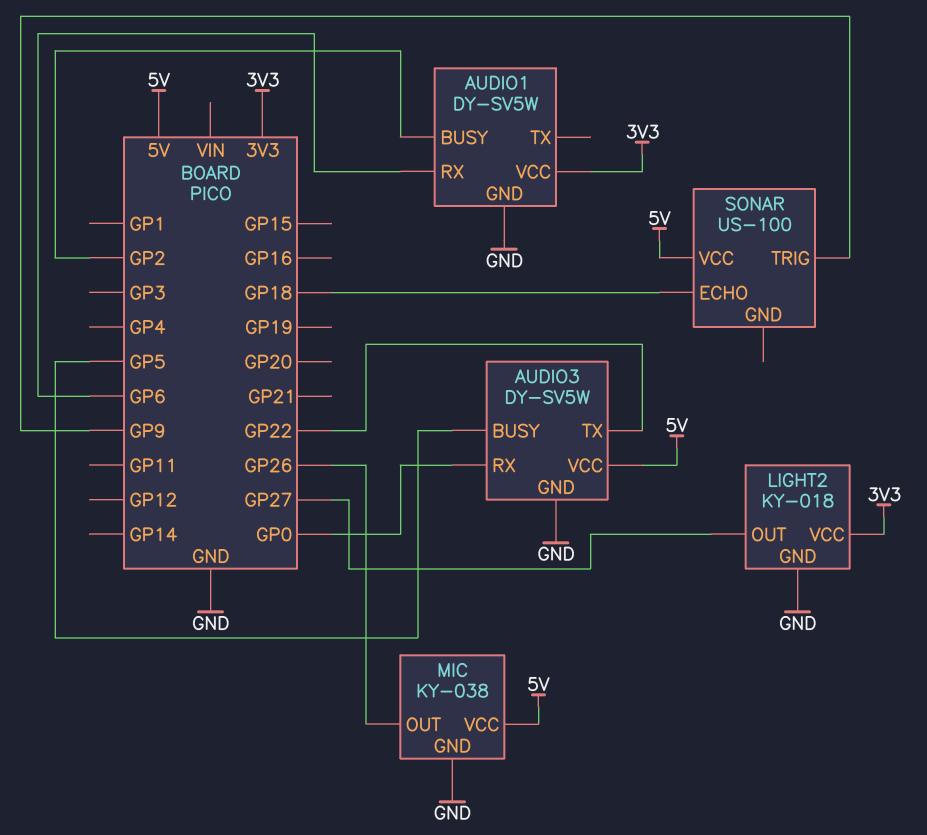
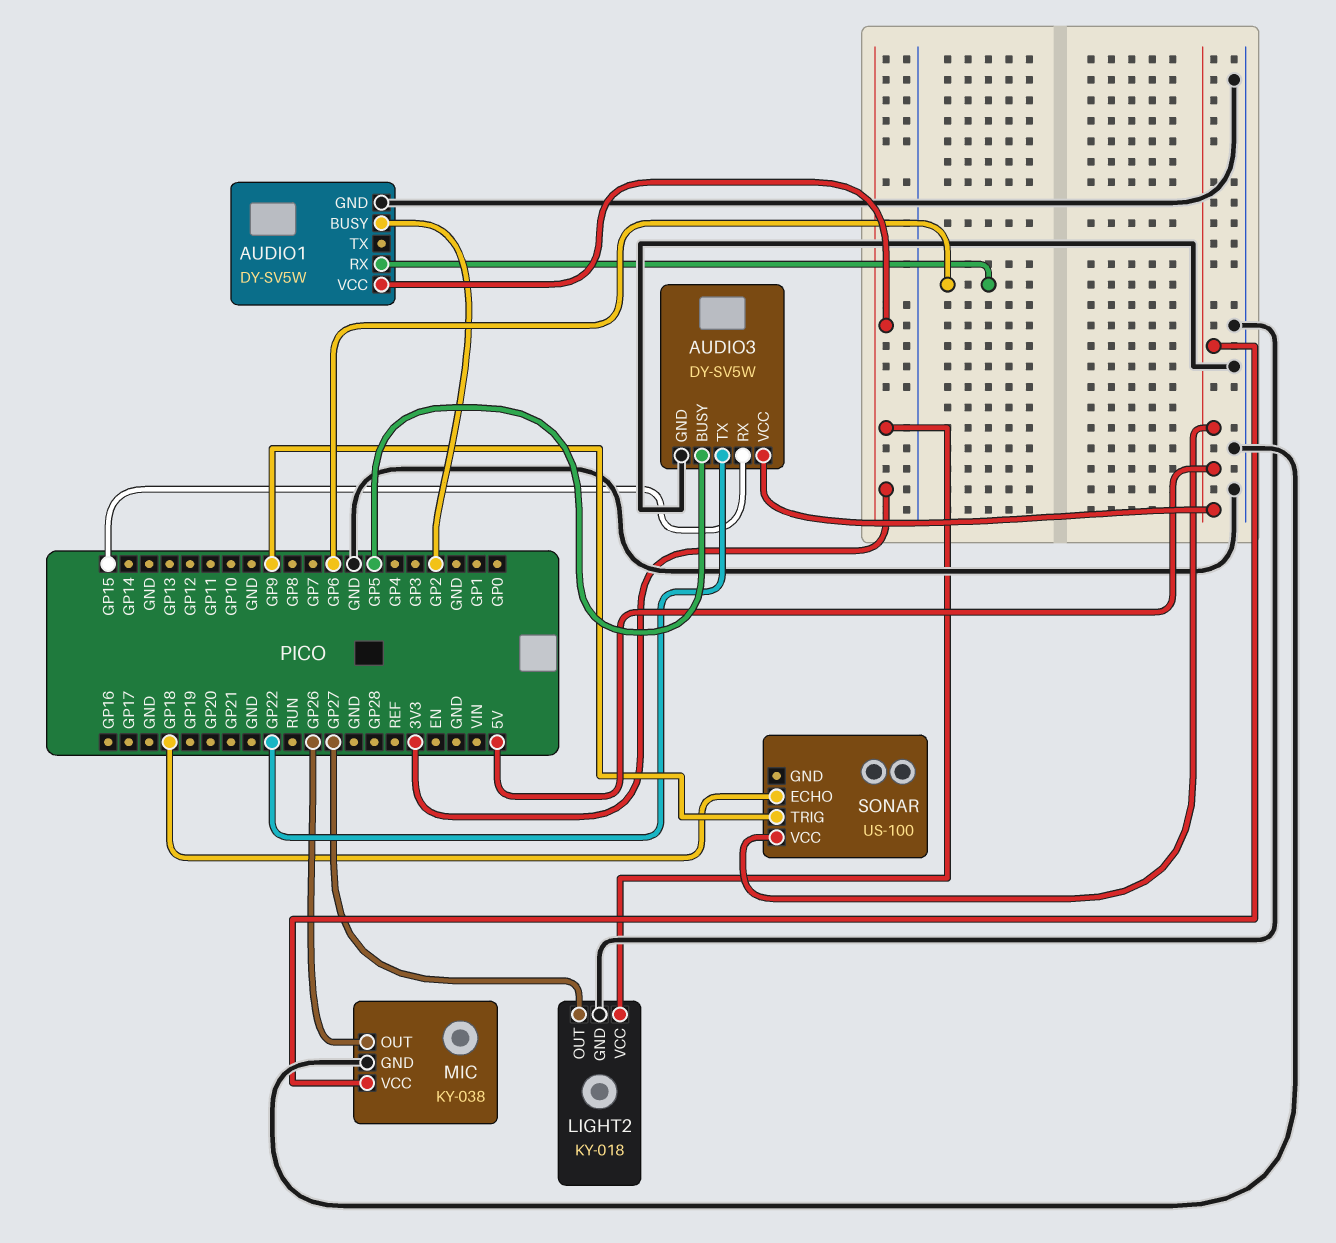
AUDIO3 pin RX: GP0 -> GP15

